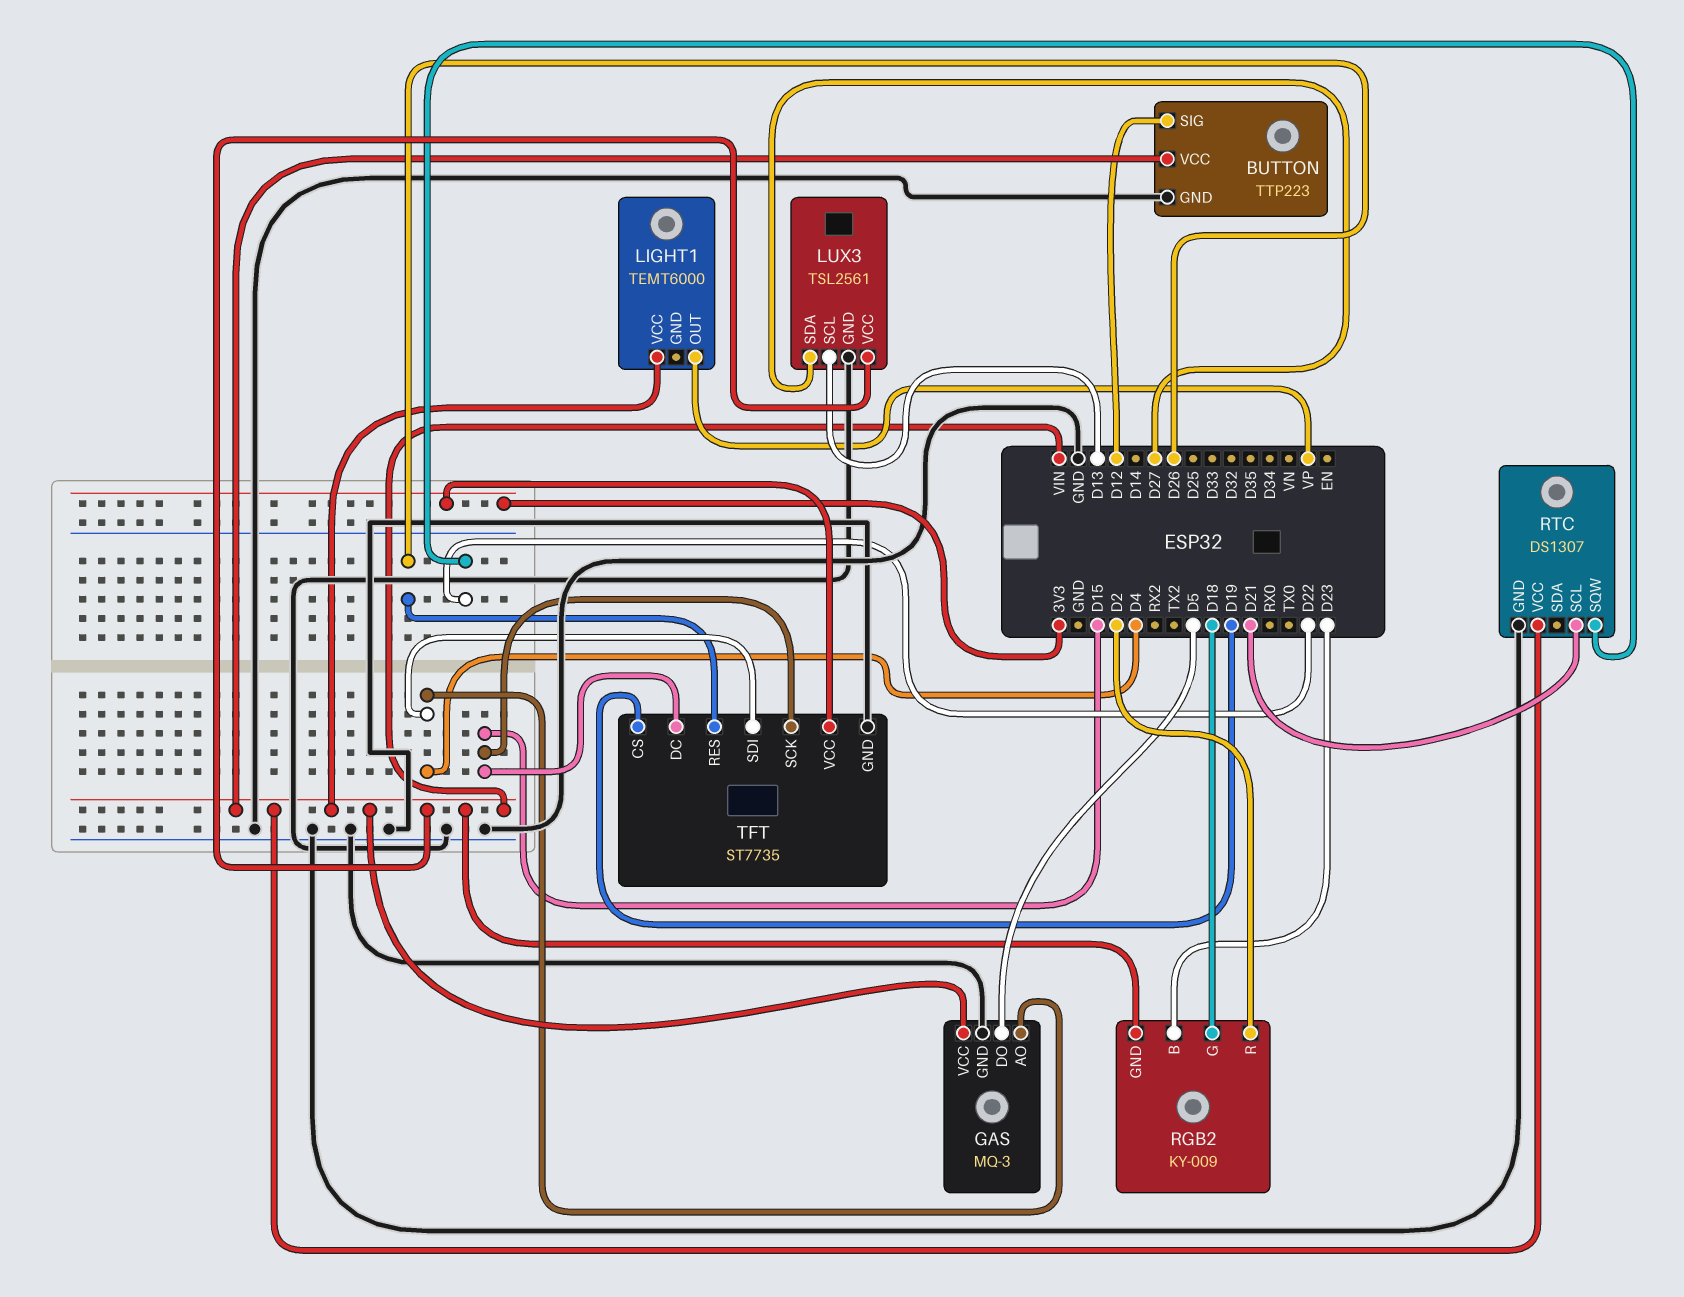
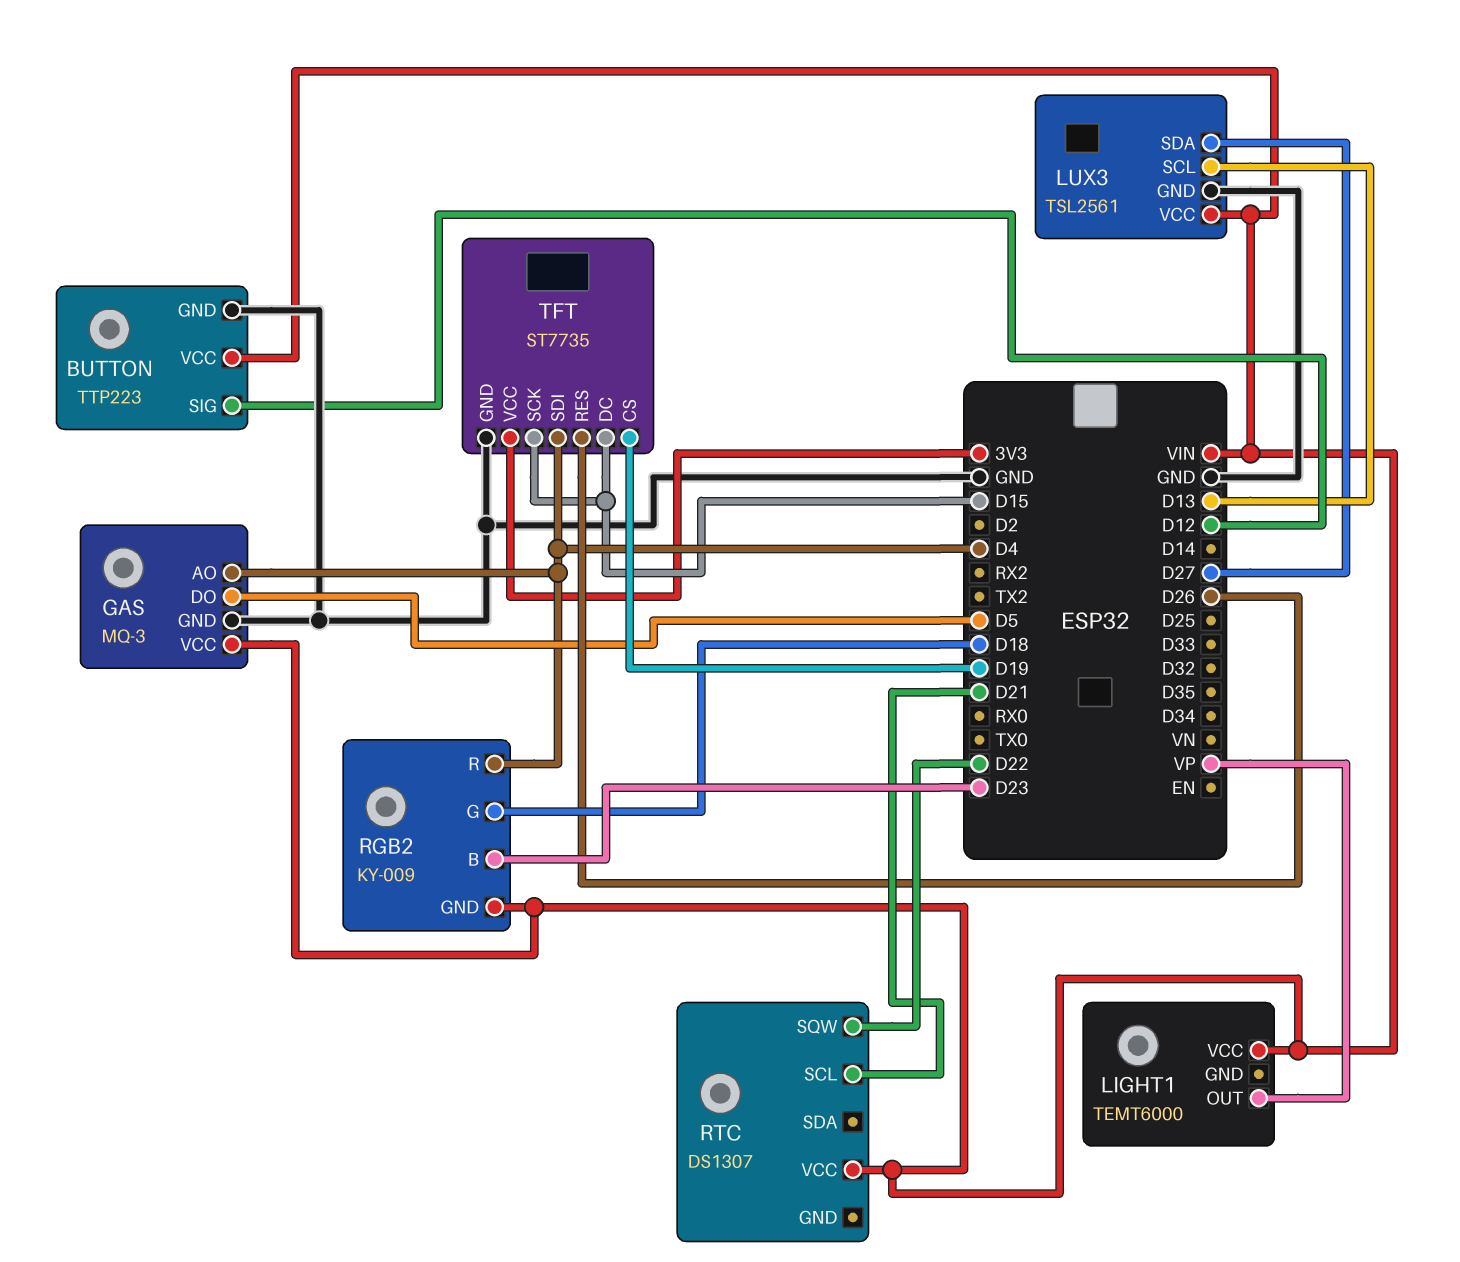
RGB2 pin R: D2 -> D4
RTC pin GND: GND -> none

